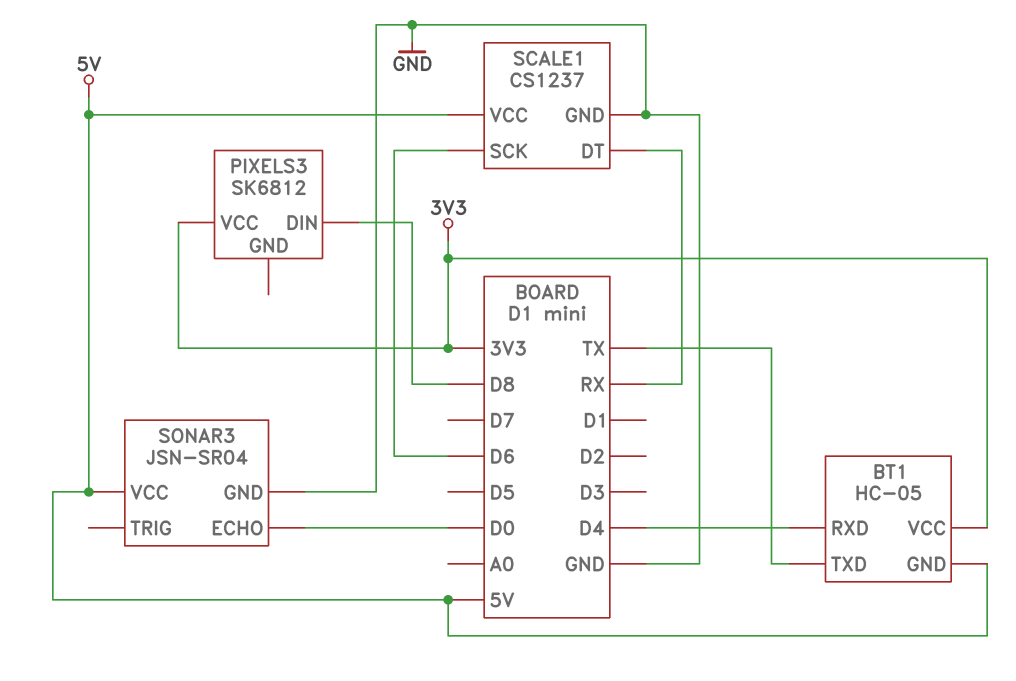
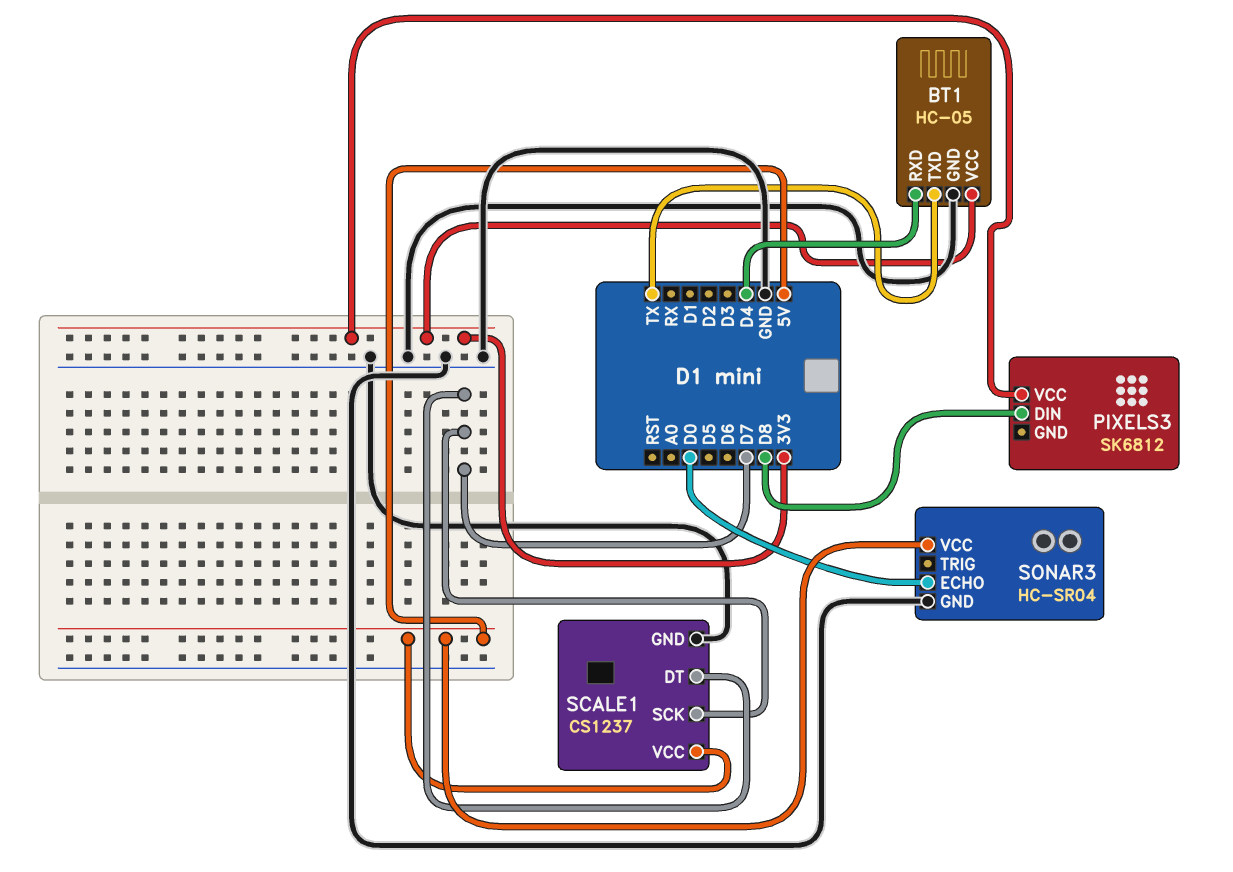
BT1 pin GND: 5V -> GND
SCALE1 pin DT: RX -> D7
SCALE1 pin SCK: D6 -> D7
SONAR3: JSN-SR04 -> HC-SR04

